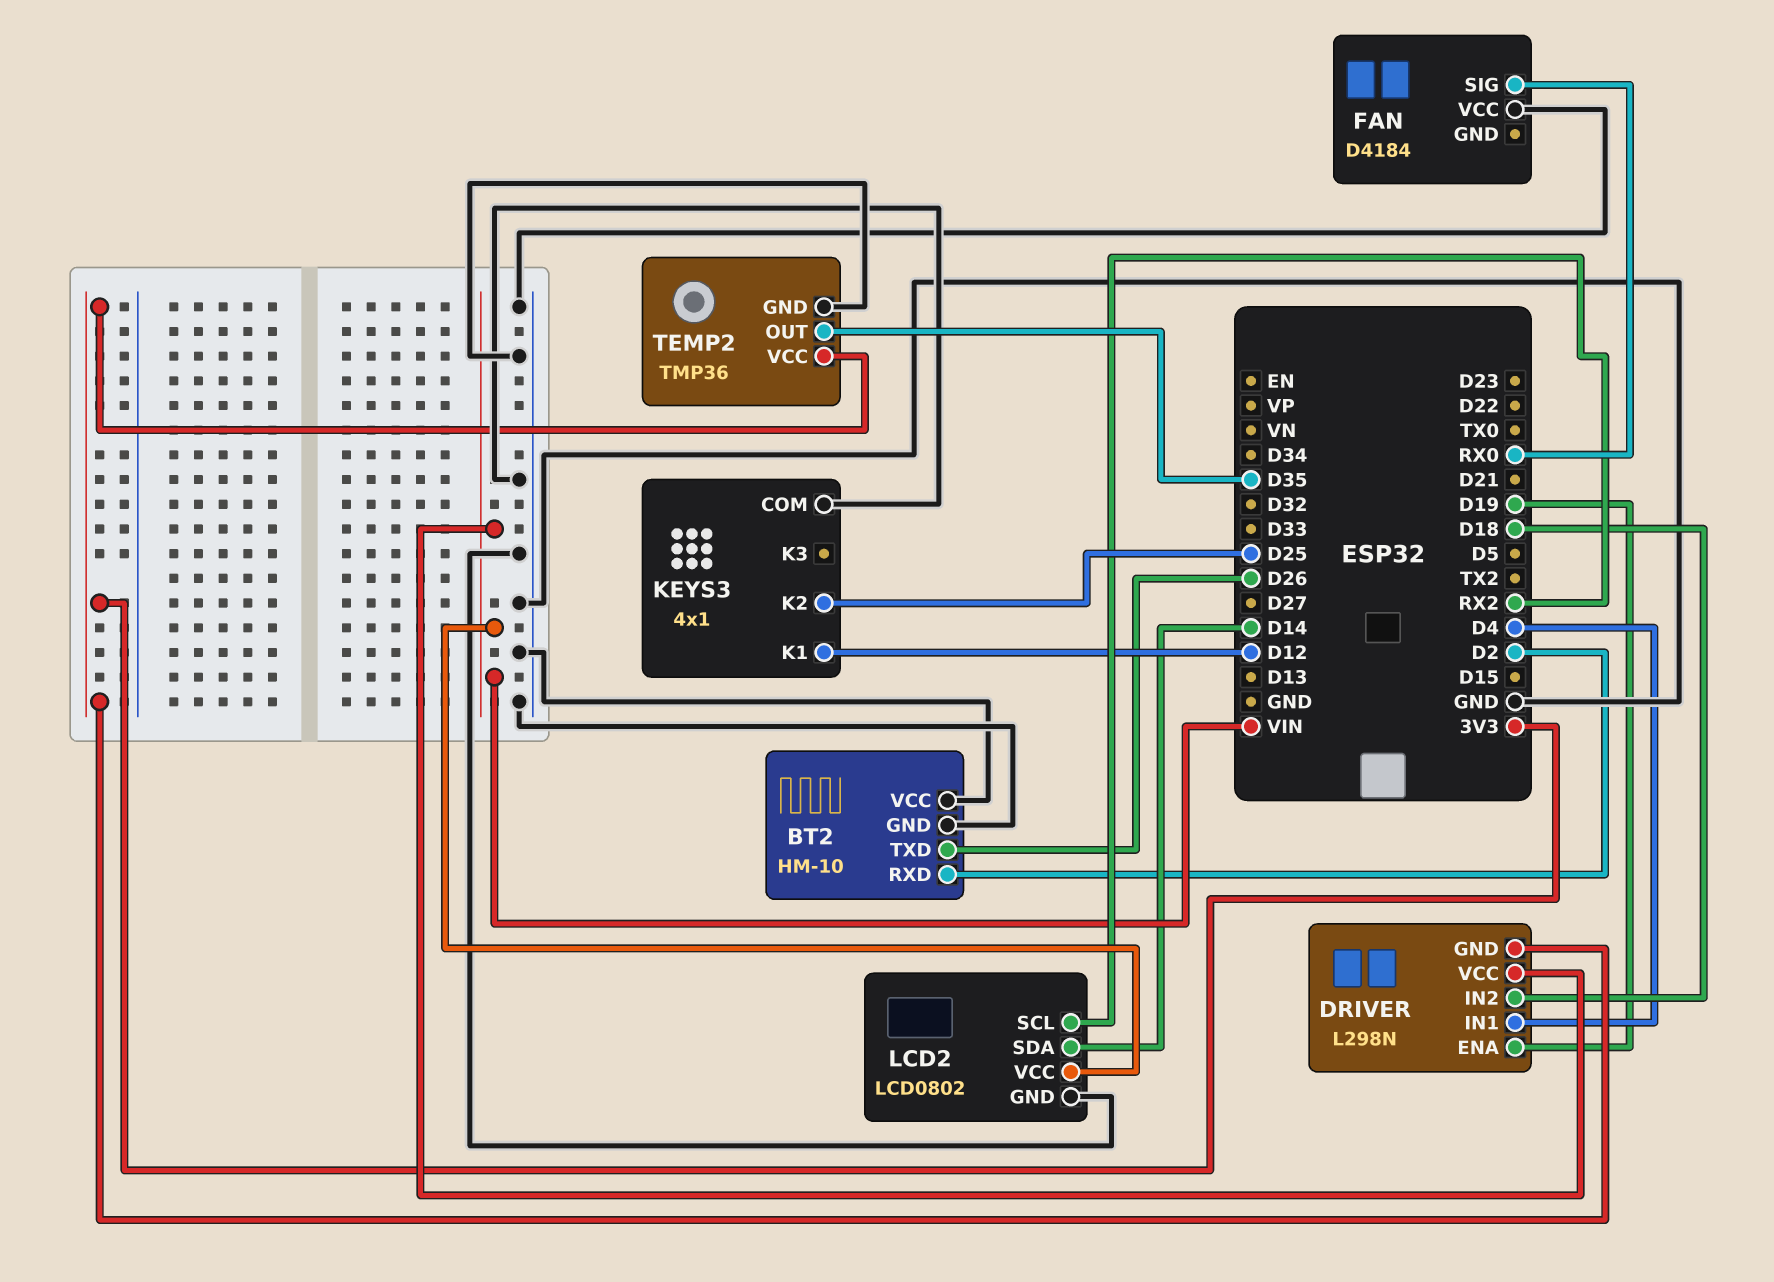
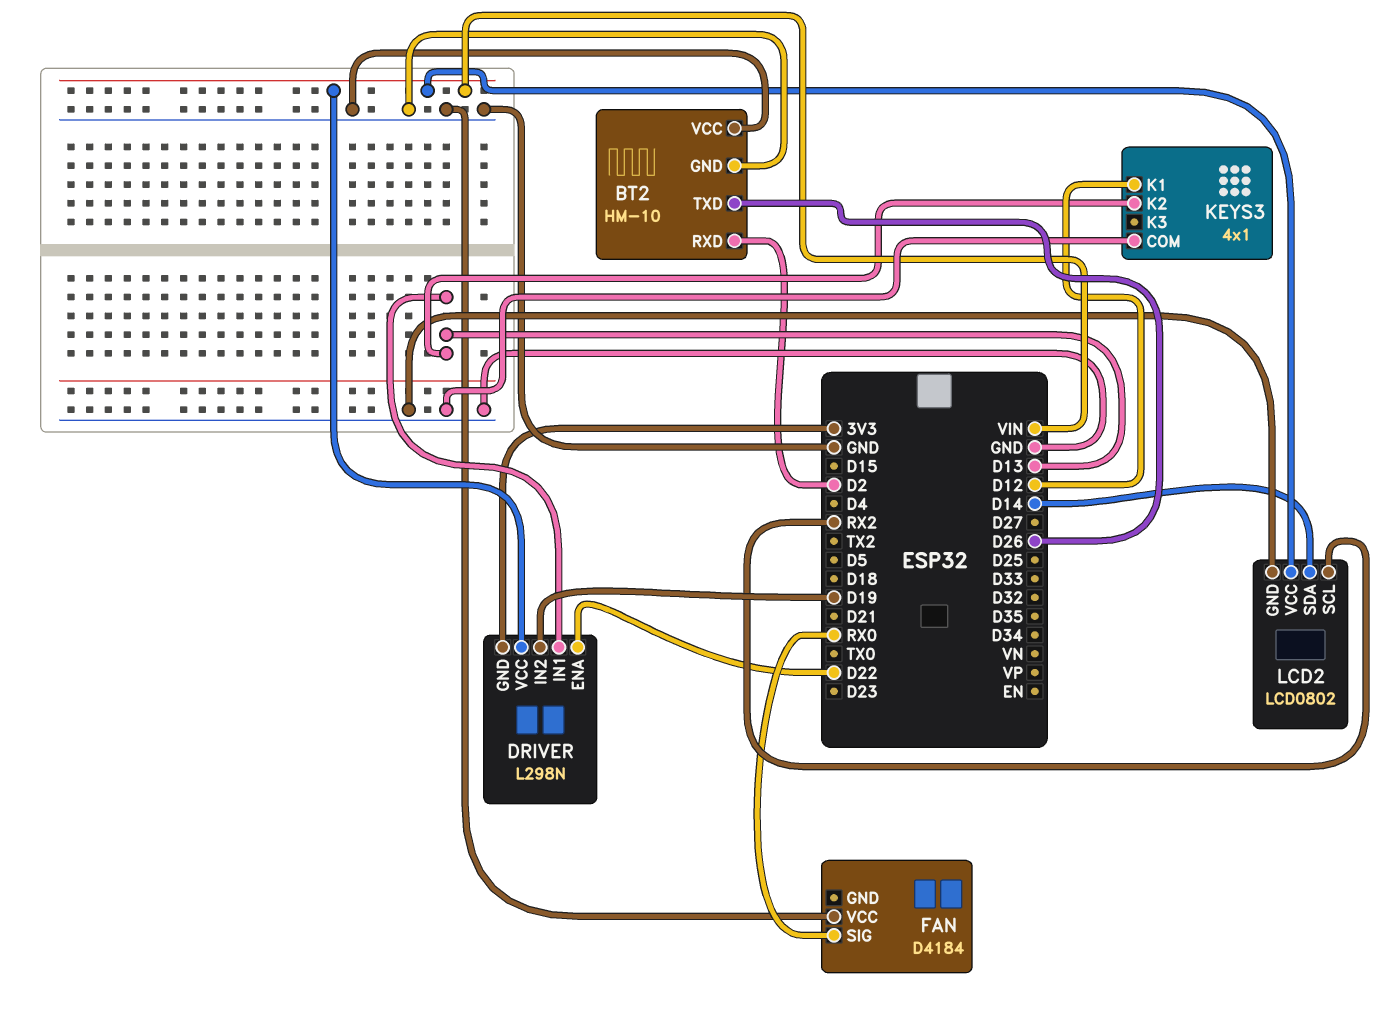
DRIVER pin ENA: D19 -> D22
DRIVER pin IN1: D4 -> D13
DRIVER pin IN2: D18 -> D19
KEYS3 pin K2: D25 -> D13
TEMP2: TMP36 -> none
TEMP2 pin GND: GND -> none
TEMP2 pin OUT: D35 -> none
TEMP2 pin VCC: 3V3 -> none

